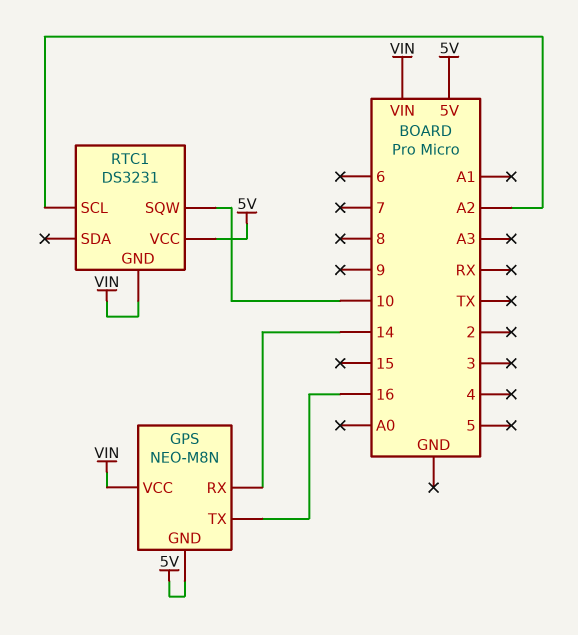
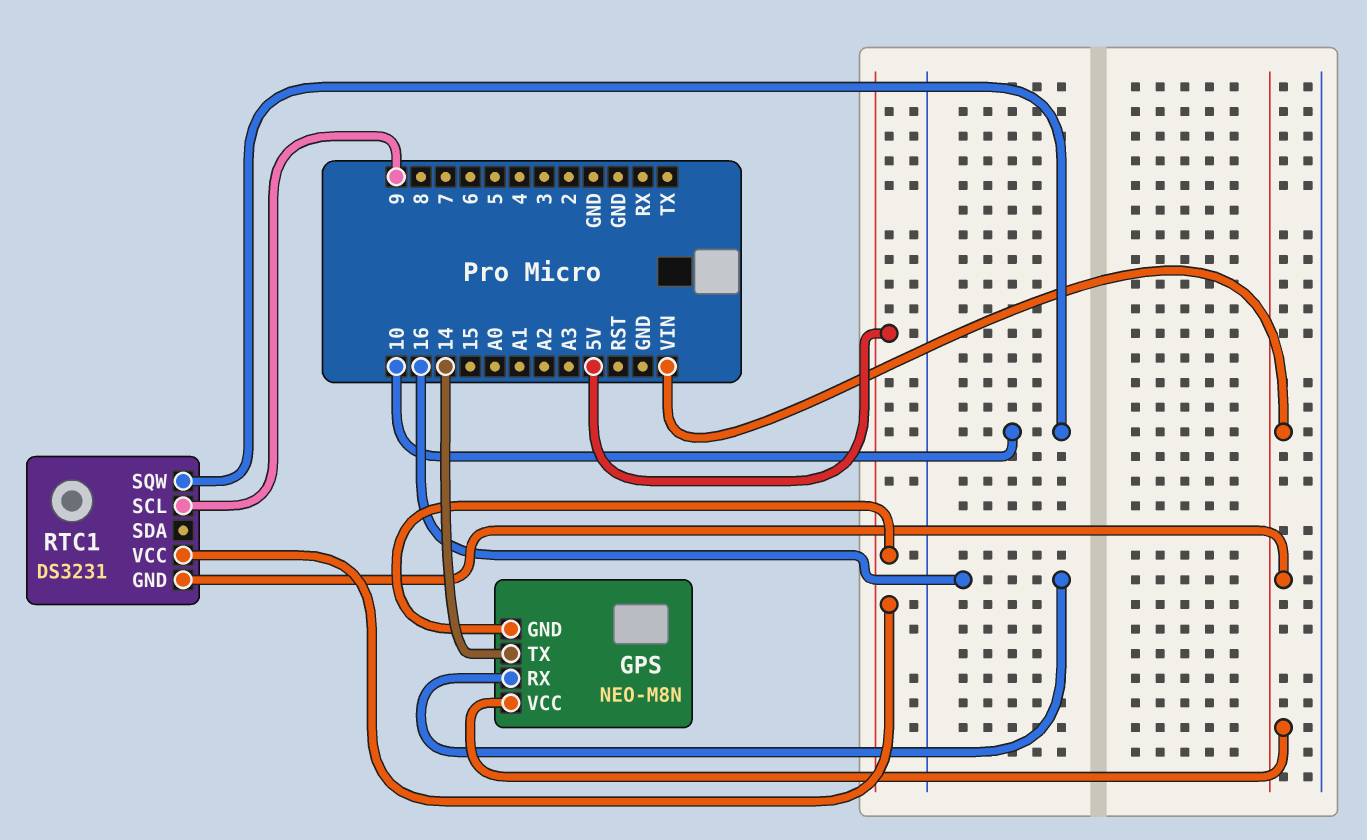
GPS pin RX: 14 -> 16
GPS pin TX: 16 -> 14
RTC1 pin SCL: A2 -> 9

